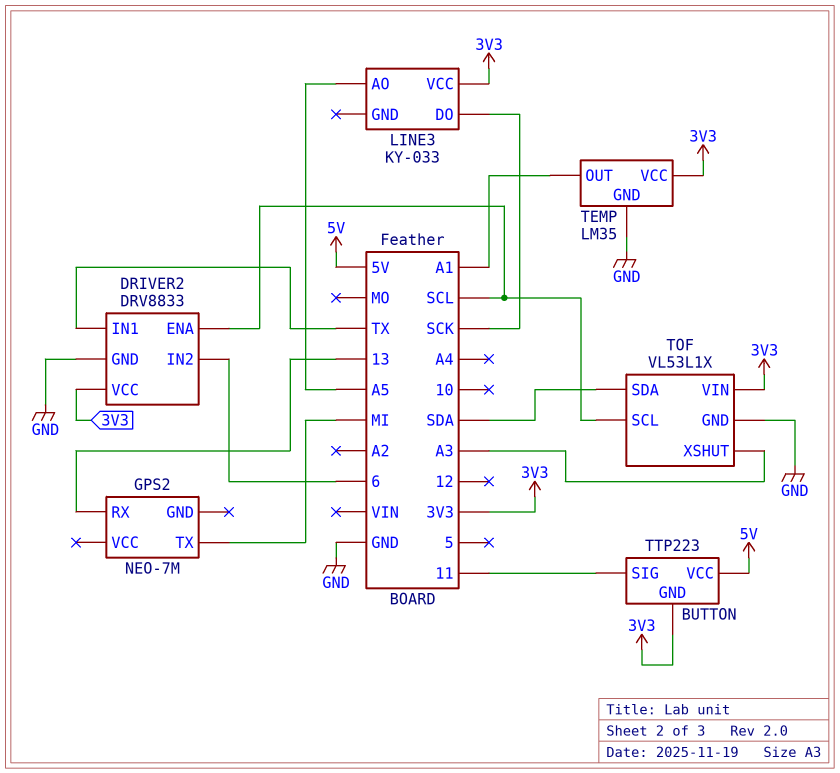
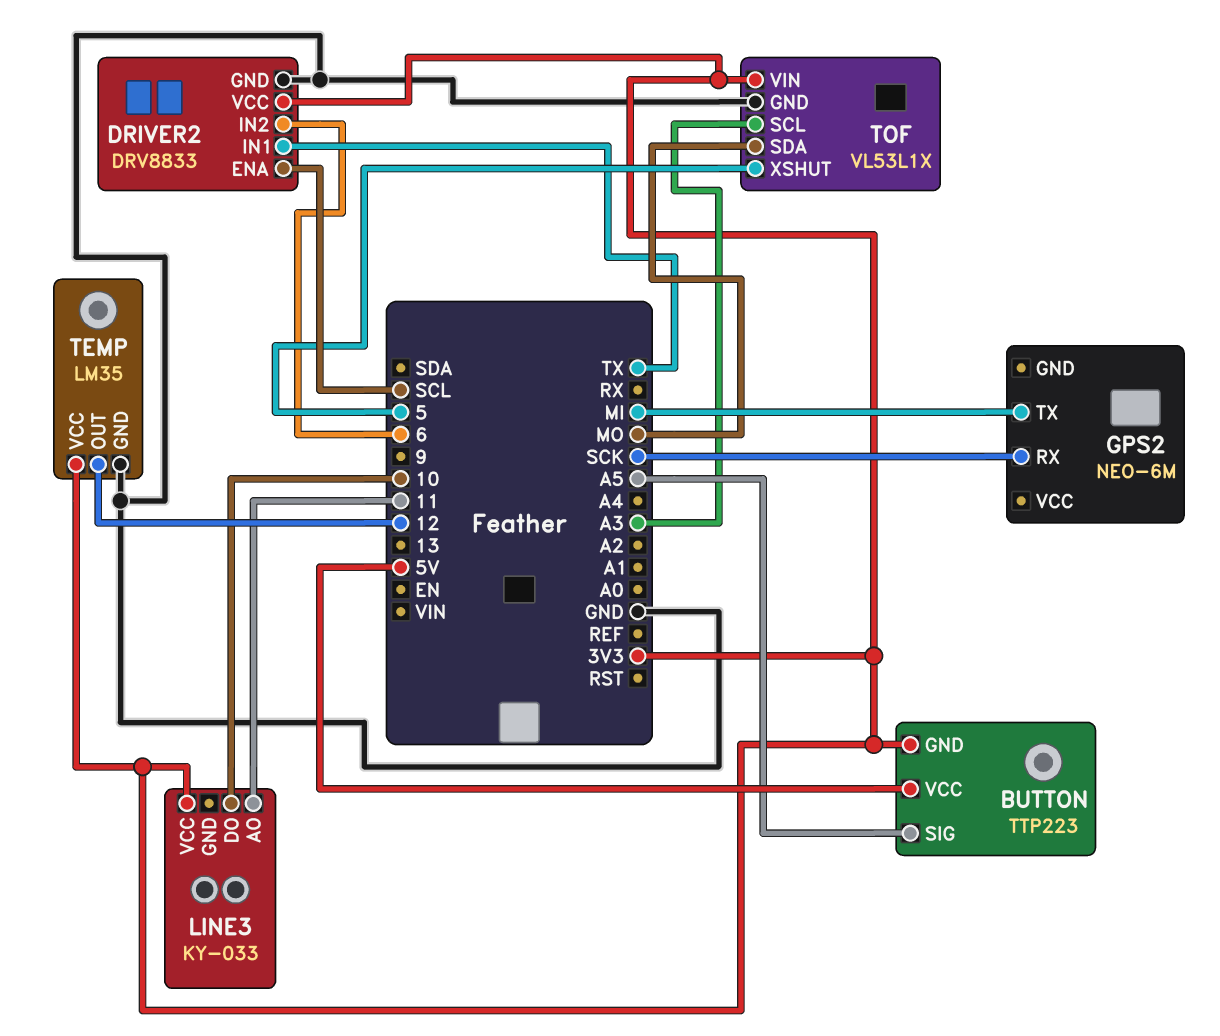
BUTTON pin SIG: 11 -> A5
GPS2: NEO-7M -> NEO-6M
GPS2 pin RX: 13 -> SCK
LINE3 pin AO: A5 -> 11
LINE3 pin DO: SCK -> 10
TEMP pin OUT: A1 -> 12
TOF pin SCL: SCL -> A3
TOF pin SDA: SDA -> MO
TOF pin XSHUT: A3 -> 5

